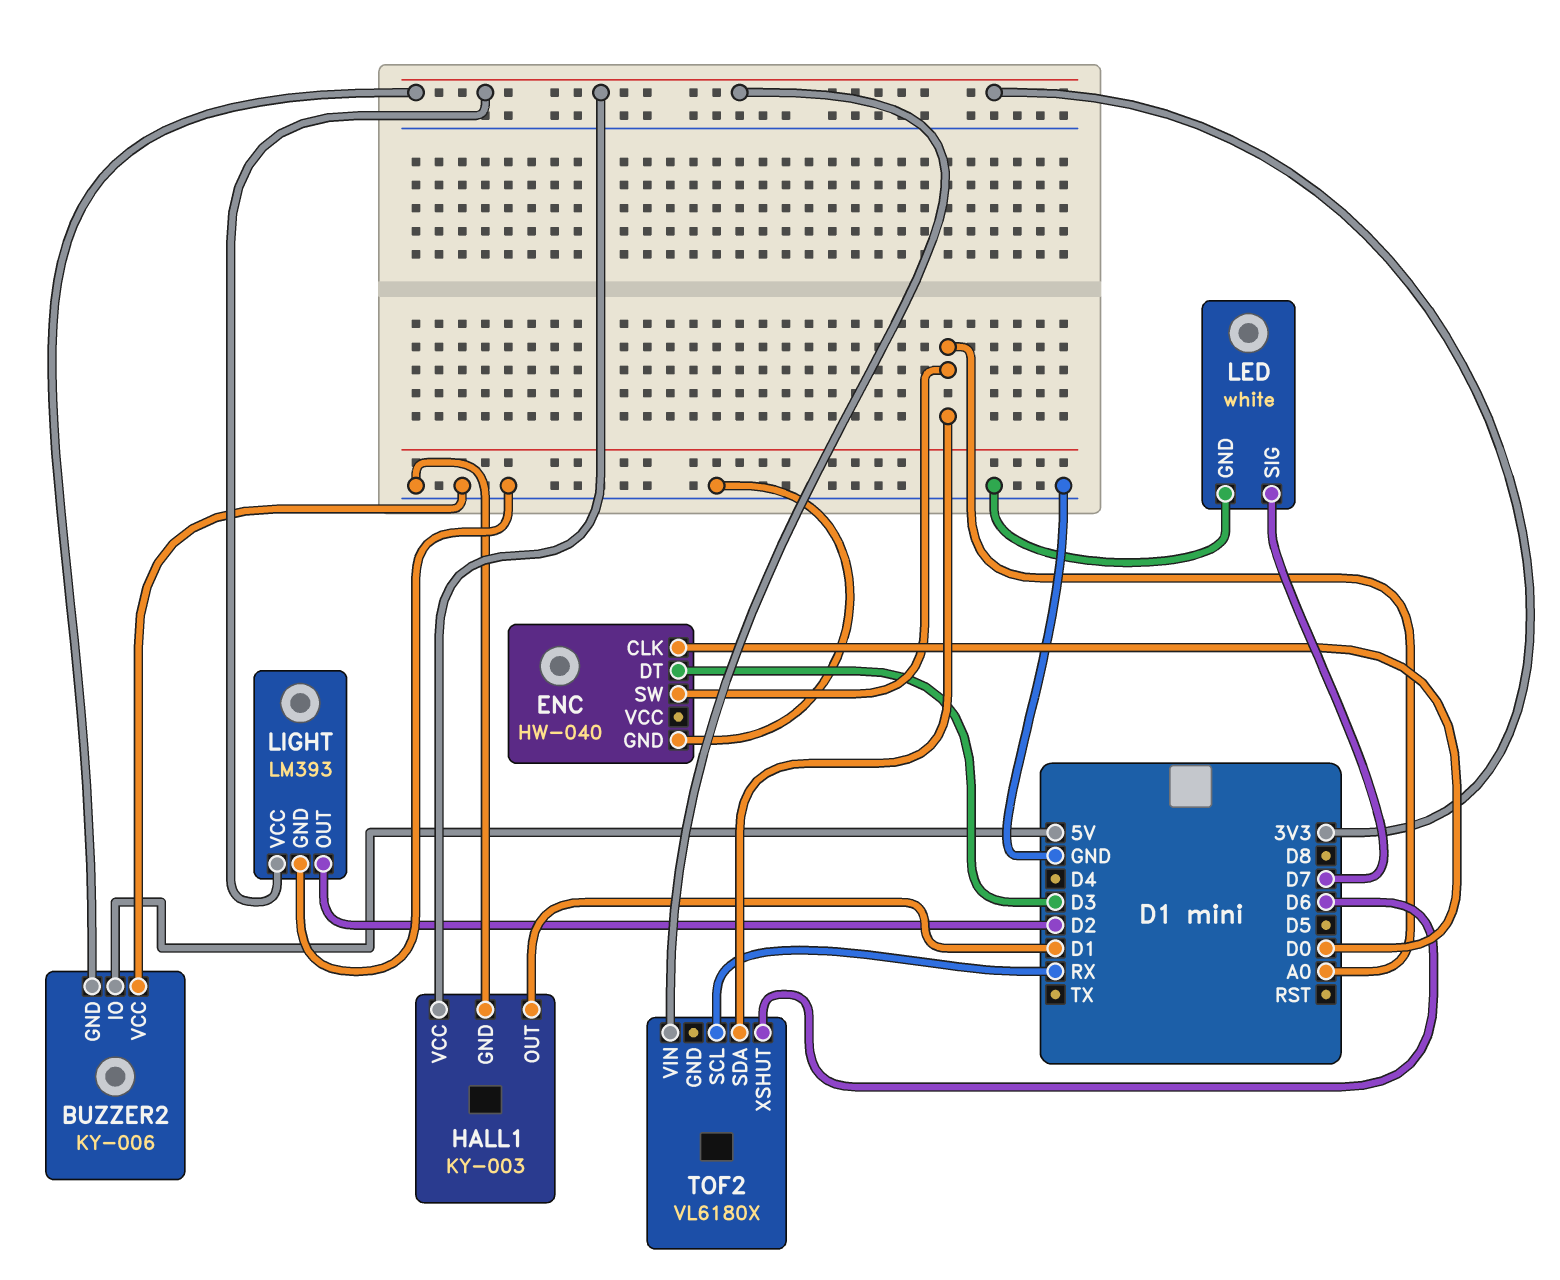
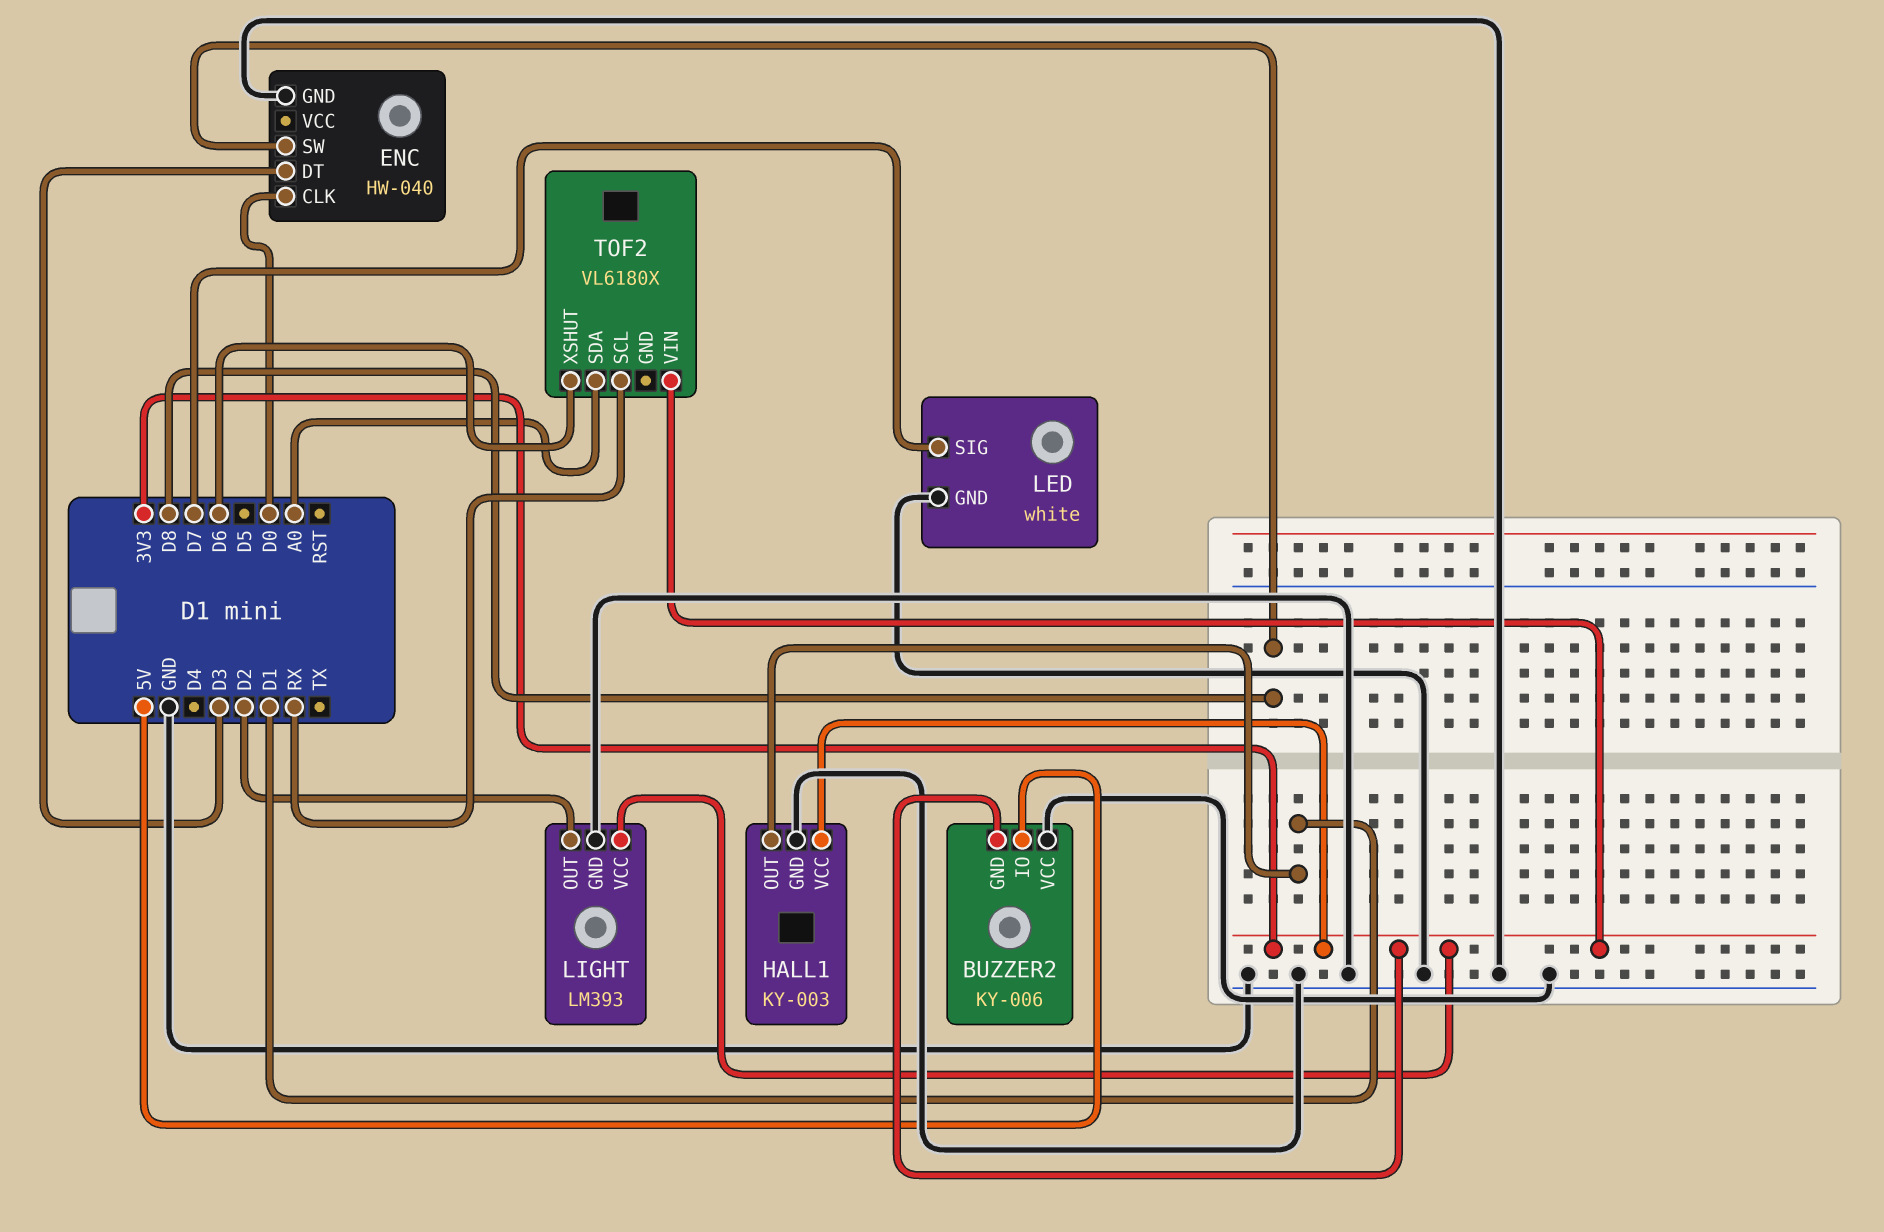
ENC pin SW: A0 -> D8

